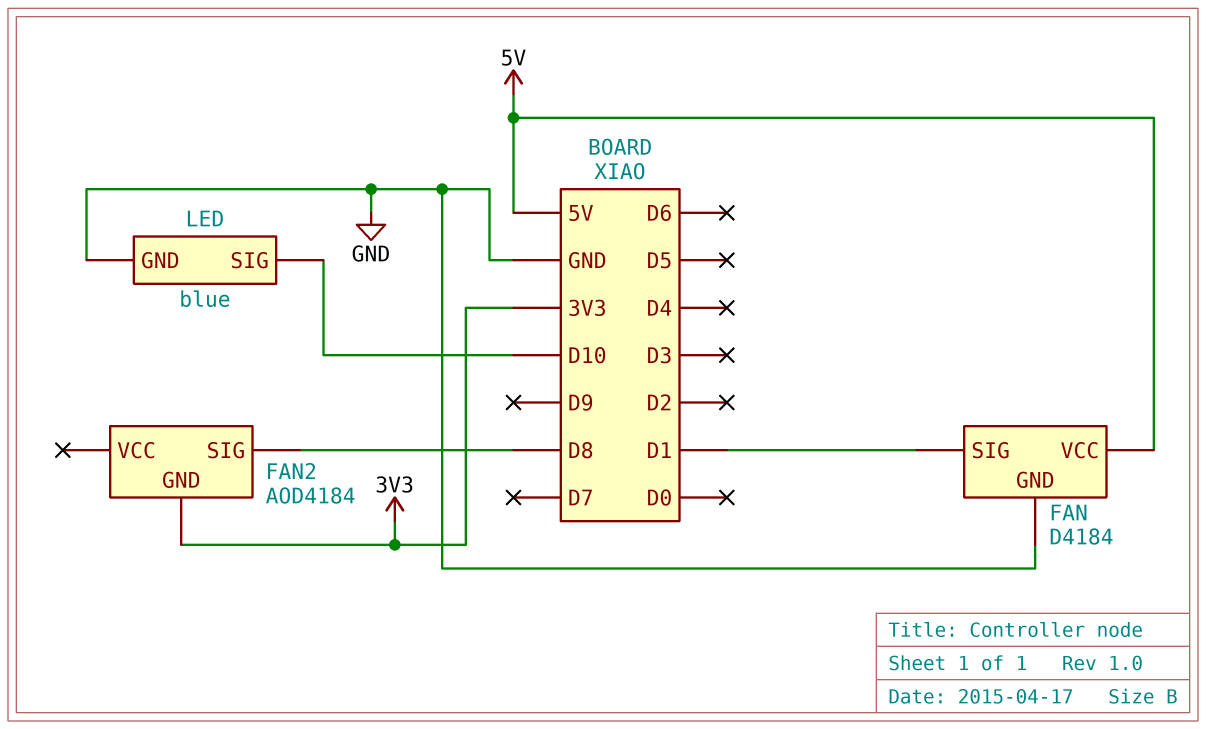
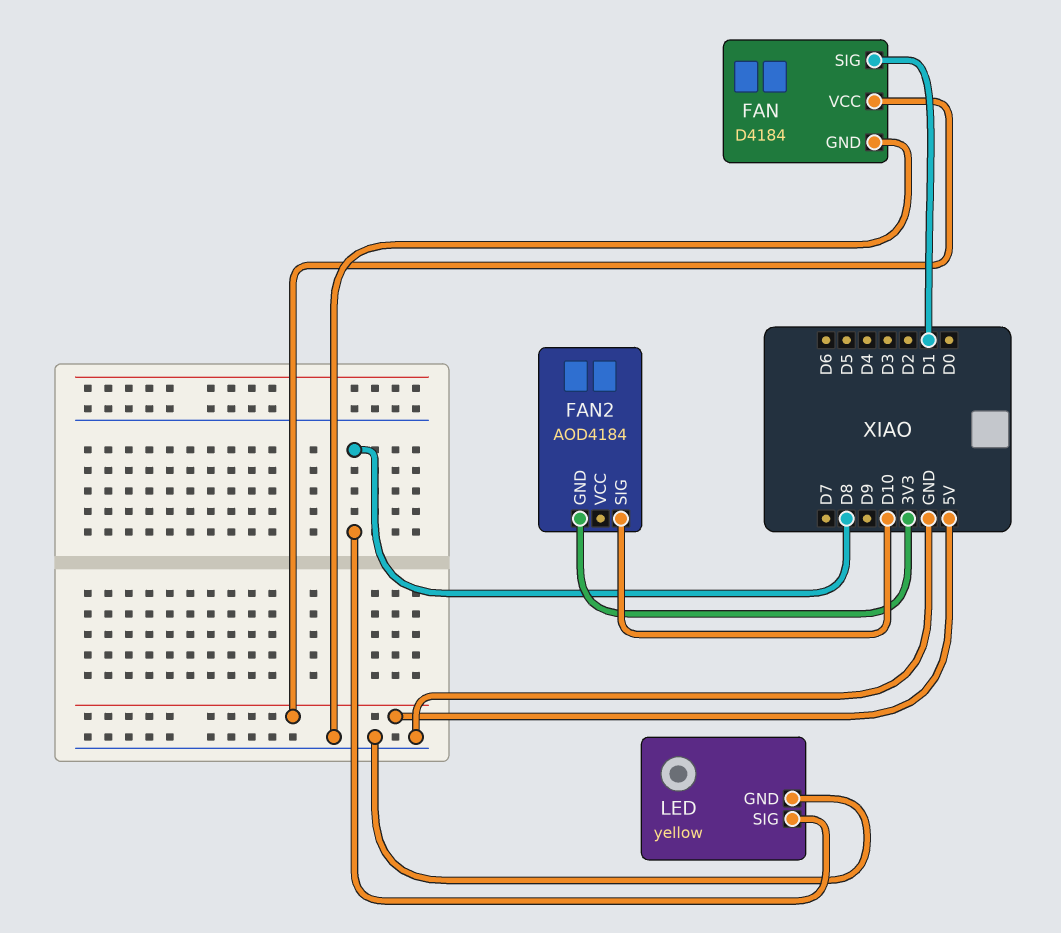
FAN2 pin SIG: D8 -> D10
LED: blue -> yellow
LED pin SIG: D10 -> D8

